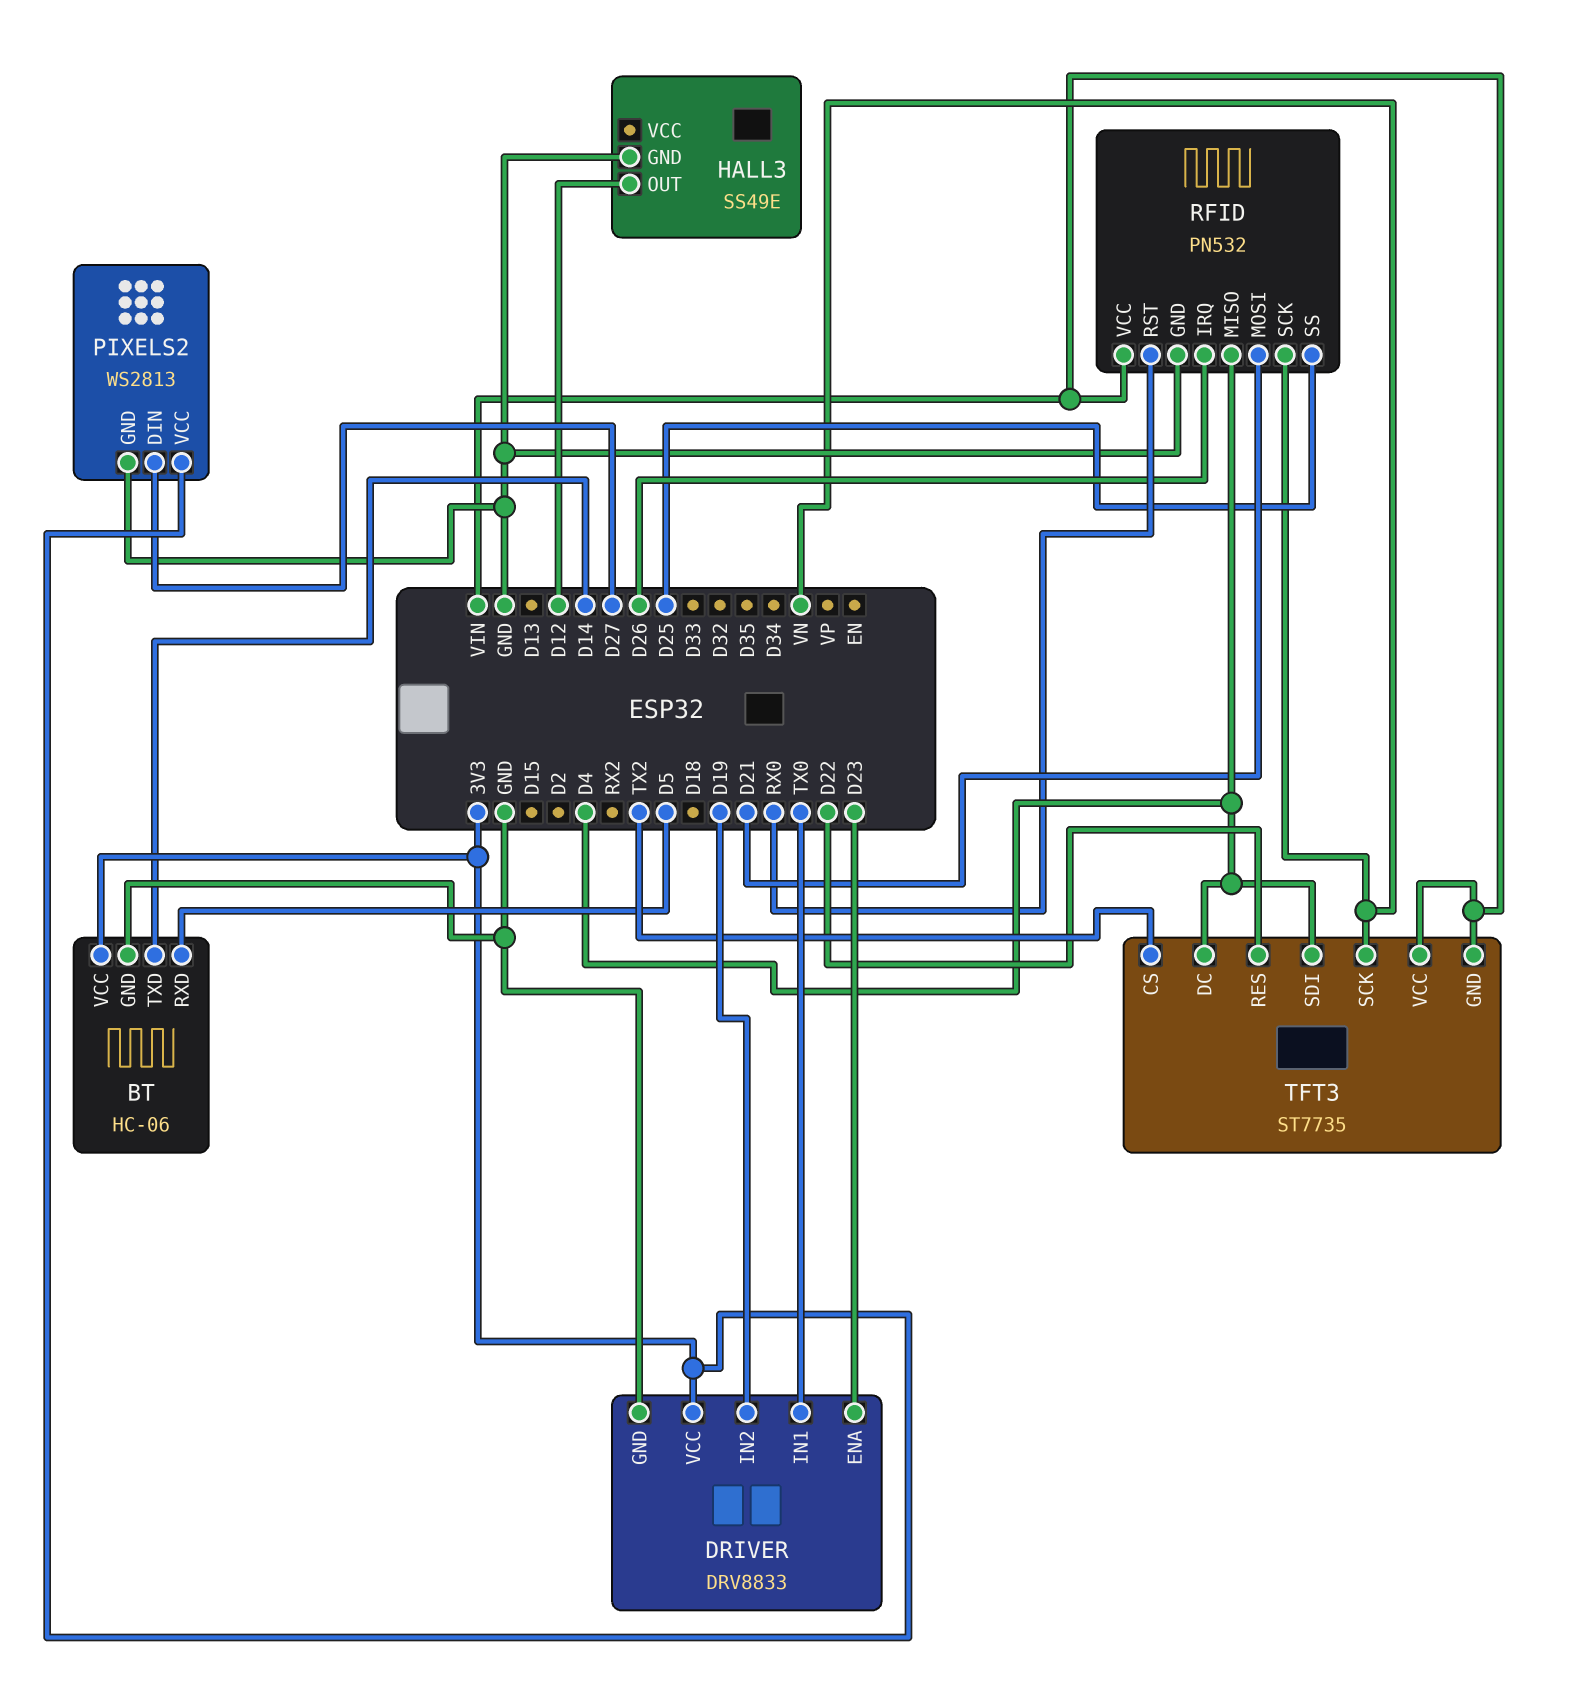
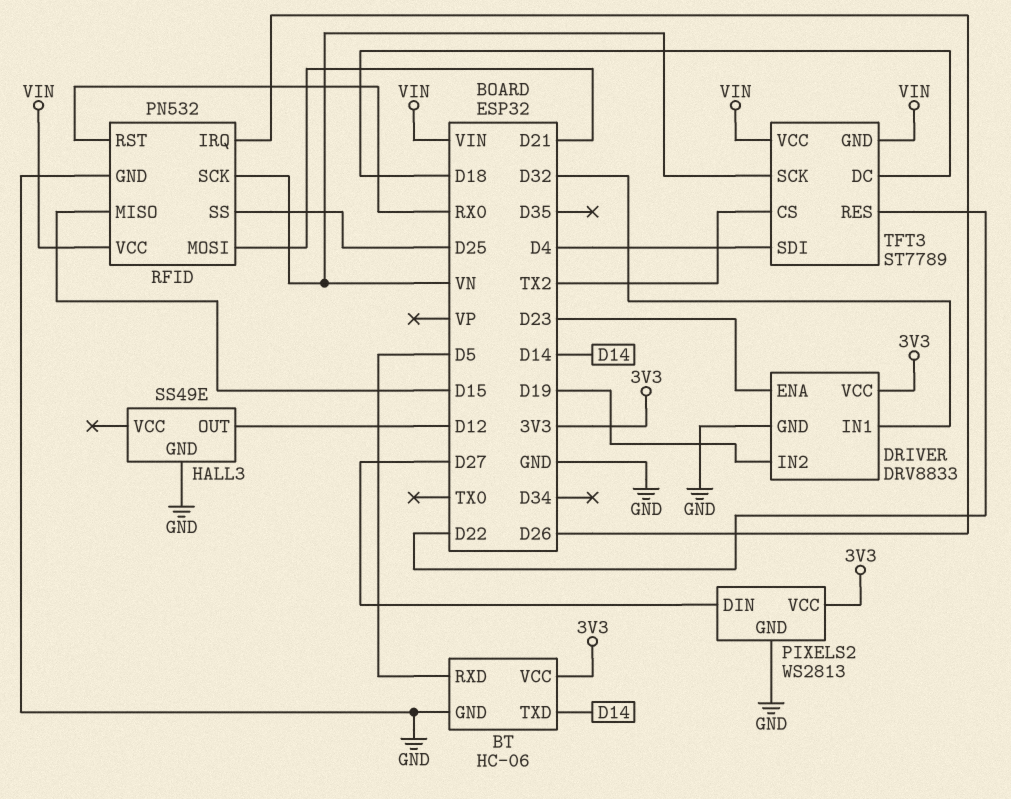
DRIVER pin IN1: TX0 -> D32
RFID pin MISO: D4 -> D15
TFT3: ST7735 -> ST7789
TFT3 pin DC: D4 -> D18

